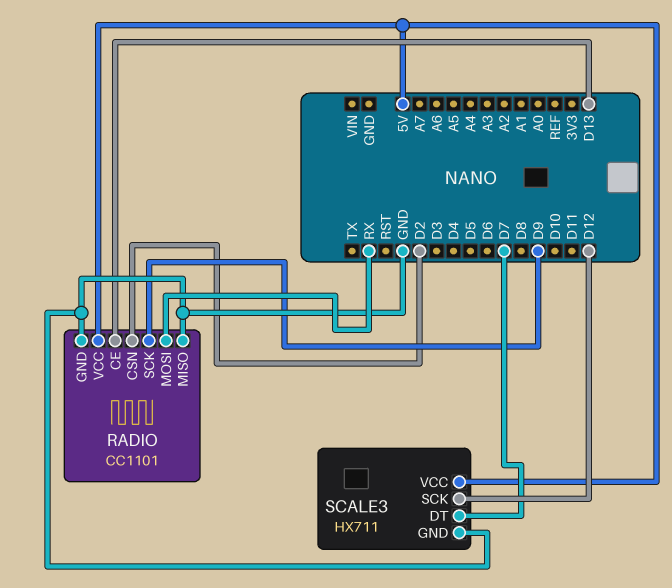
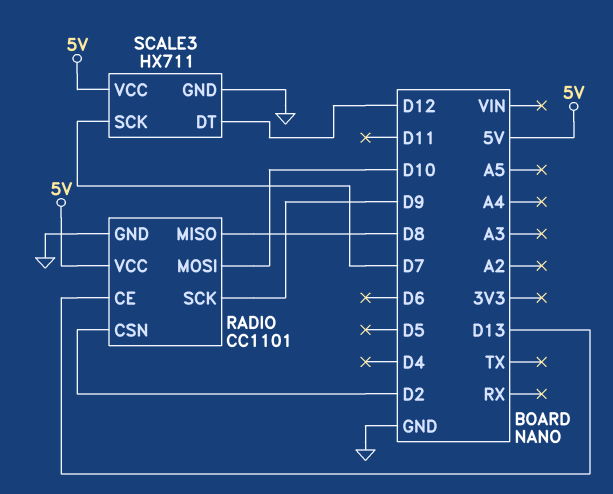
RADIO pin MISO: GND -> D8
RADIO pin MOSI: RX -> D10
SCALE3 pin DT: D7 -> D12
SCALE3 pin SCK: D12 -> D7

